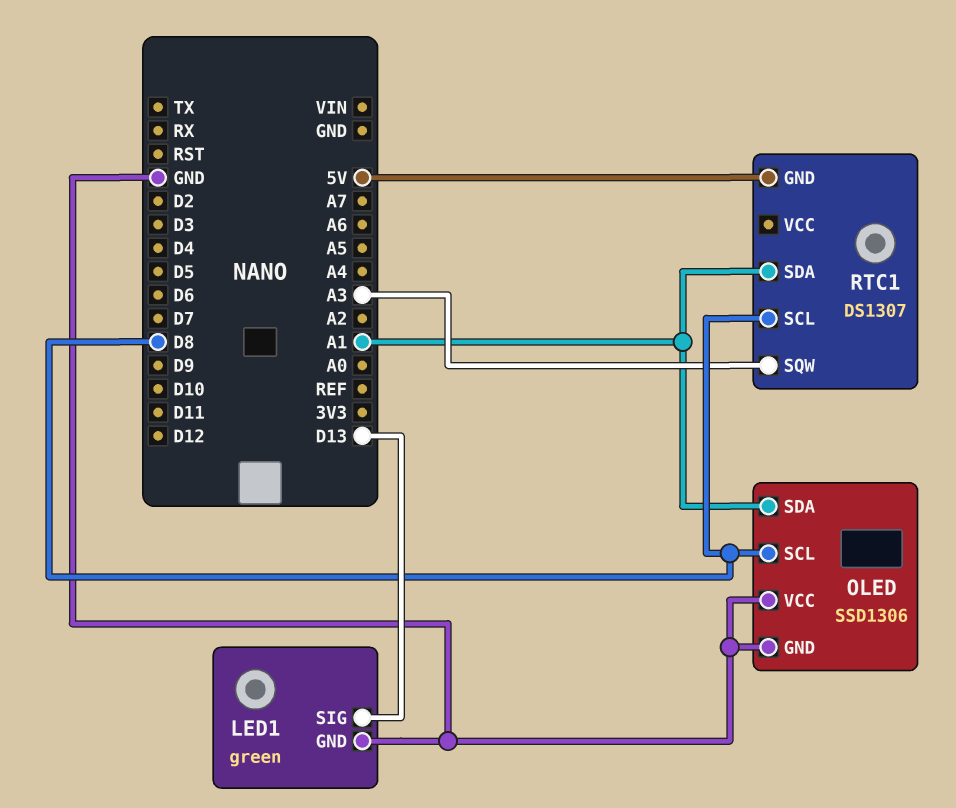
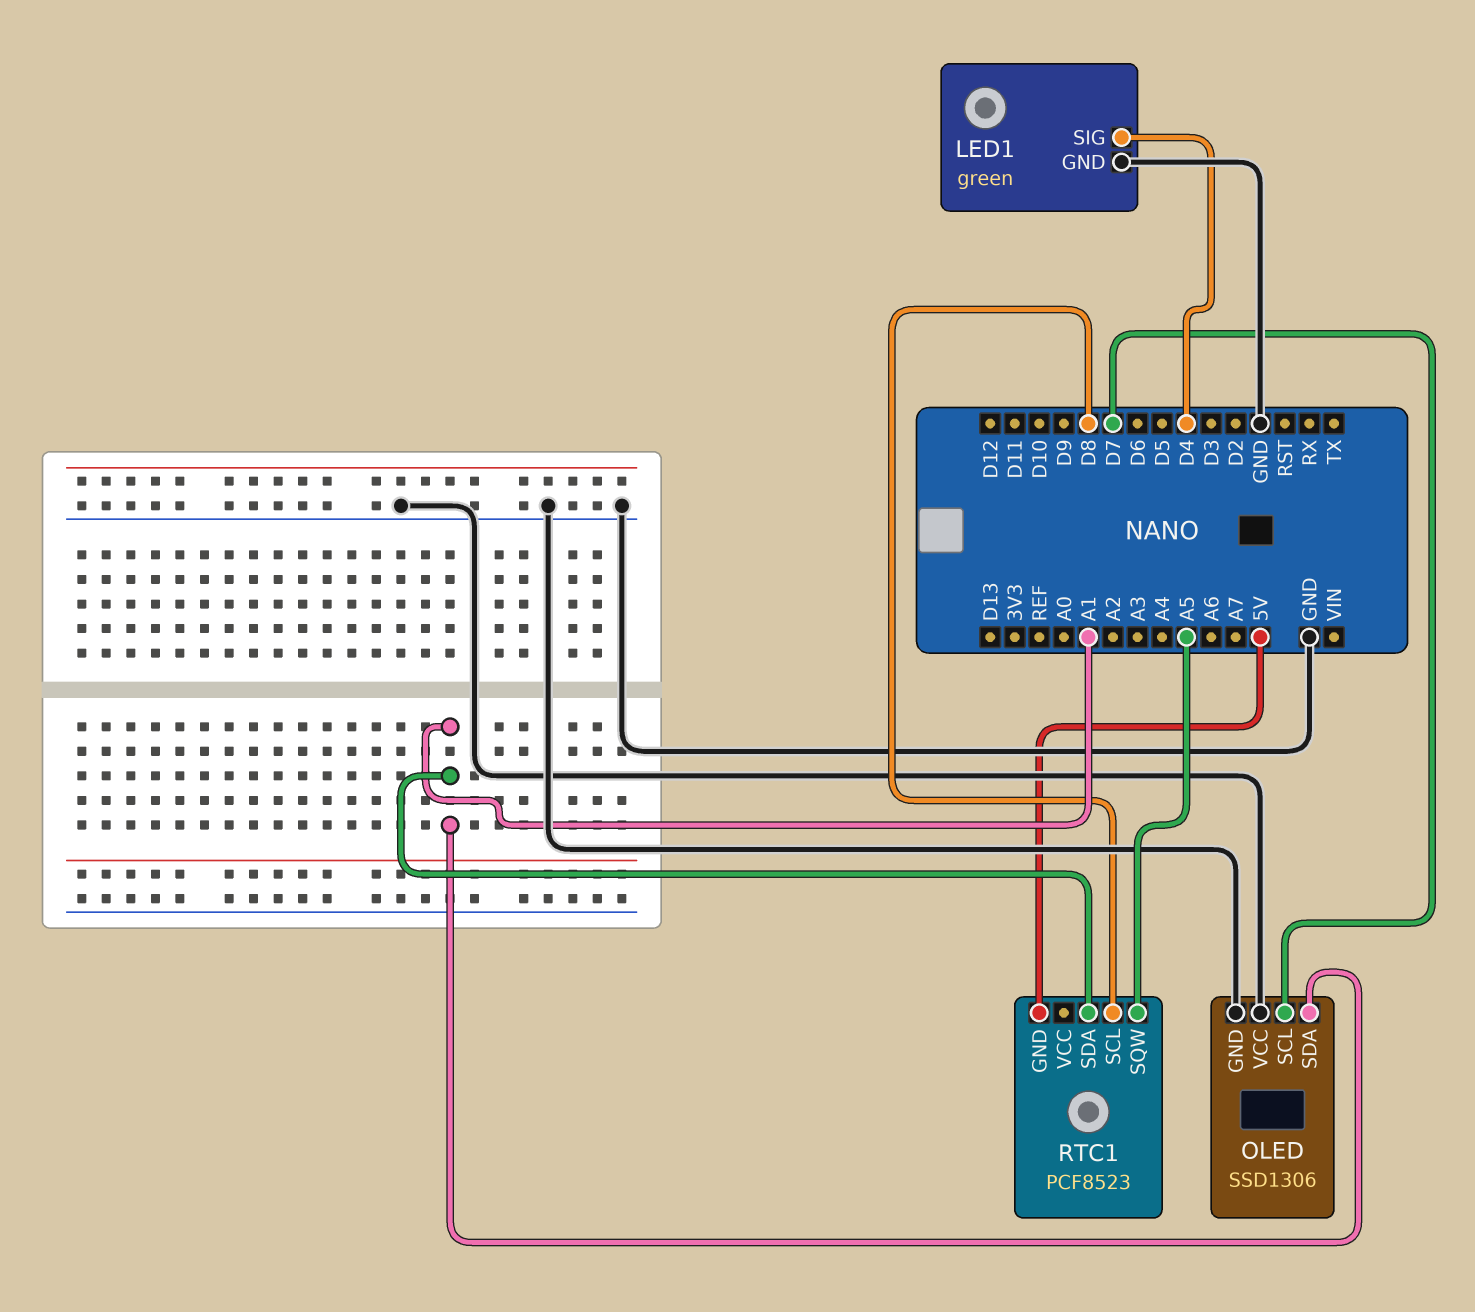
LED1 pin SIG: D13 -> D4
OLED pin SCL: D8 -> D7
RTC1: DS1307 -> PCF8523
RTC1 pin SQW: A3 -> A5

